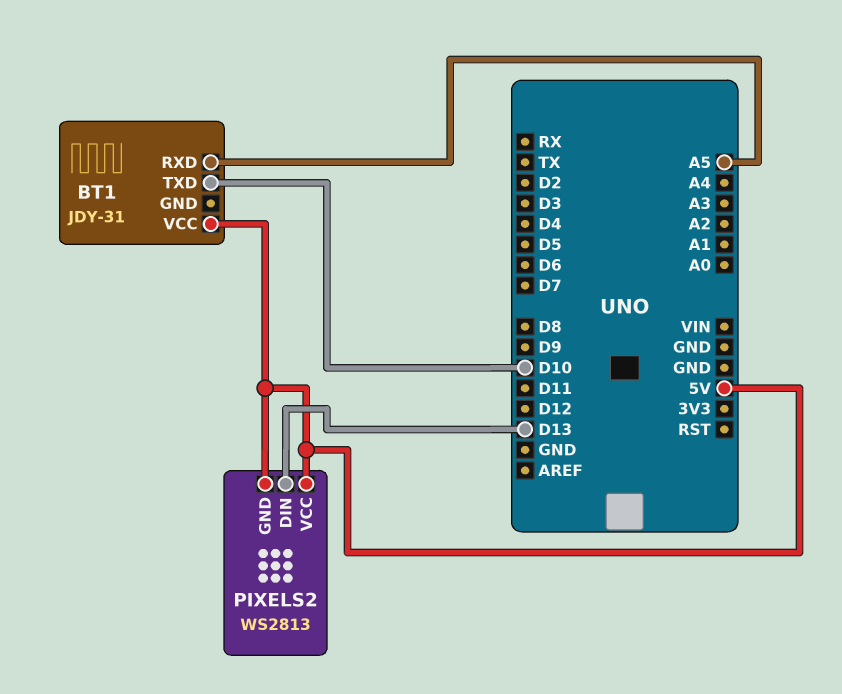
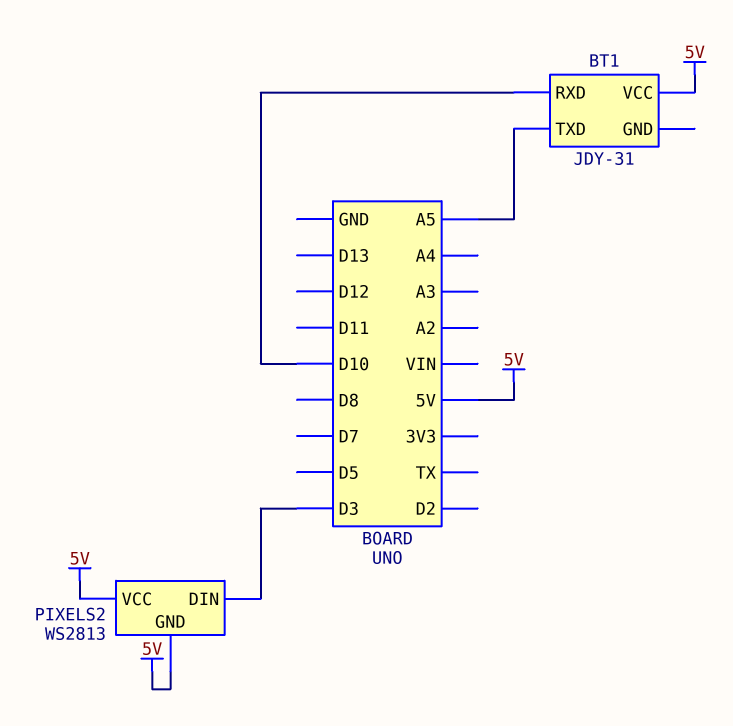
BT1 pin RXD: A5 -> D10
BT1 pin TXD: D10 -> A5
PIXELS2 pin DIN: D13 -> D3

